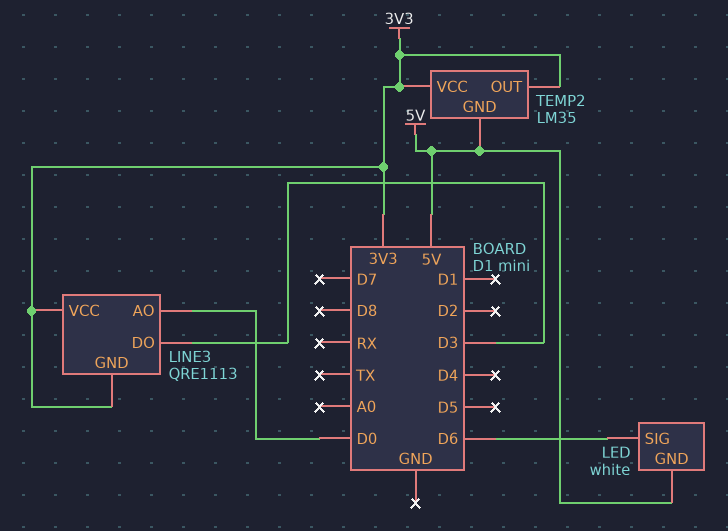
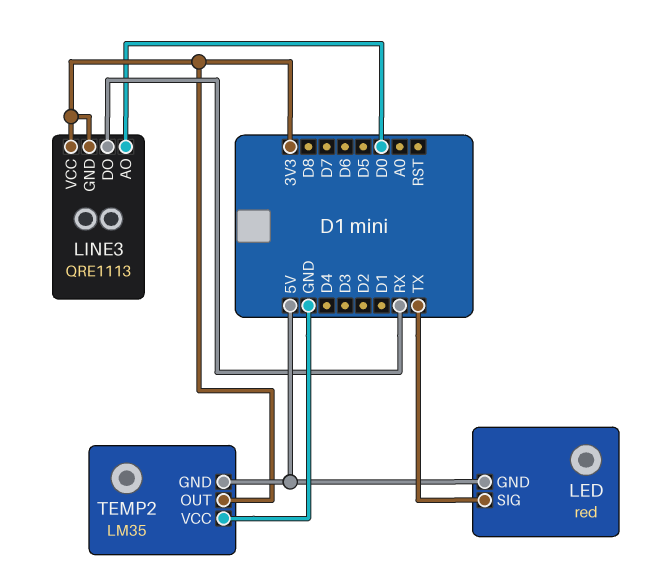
LED: white -> red
LED pin SIG: D6 -> TX
LINE3 pin DO: D3 -> RX
TEMP2 pin VCC: 3V3 -> GND

